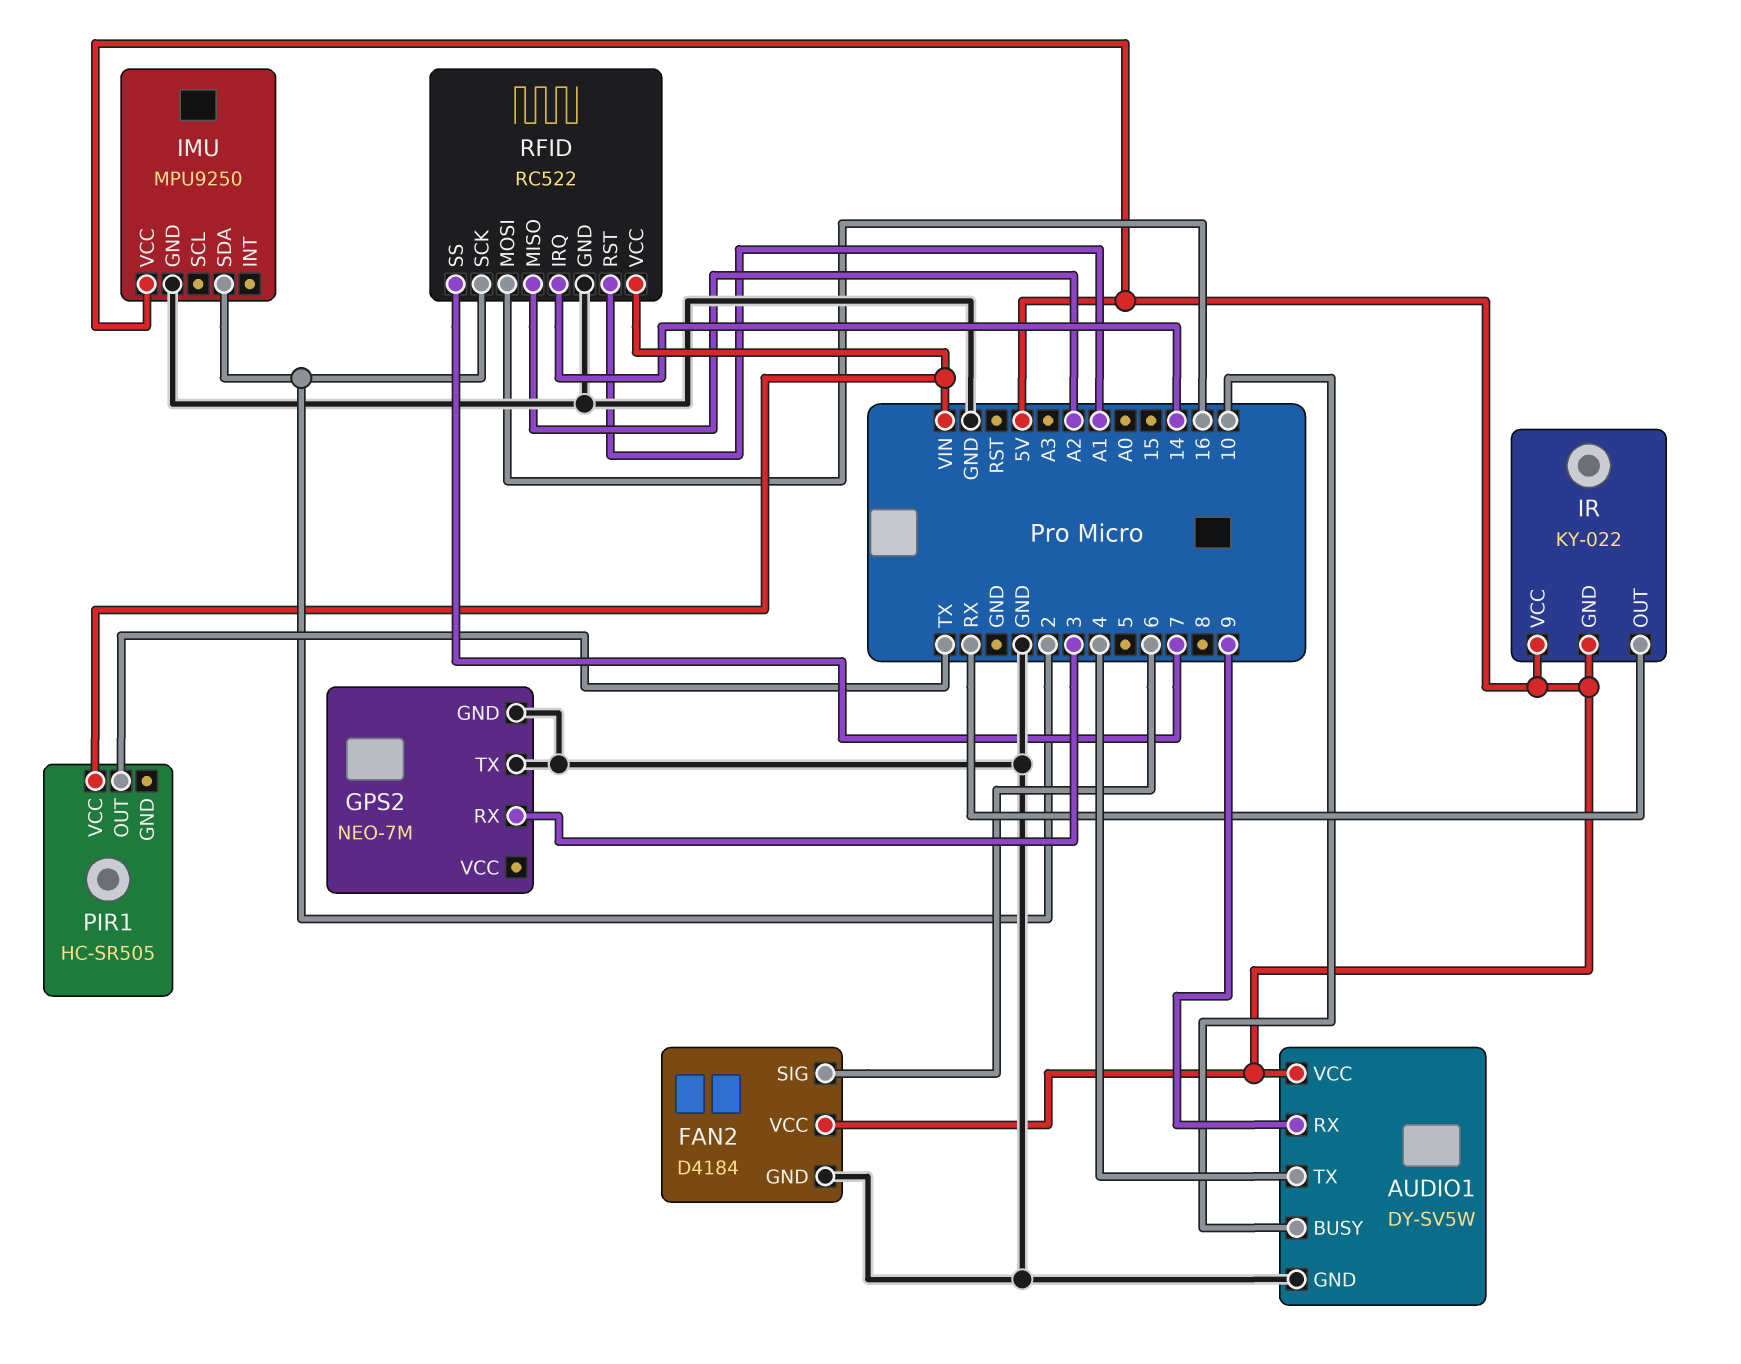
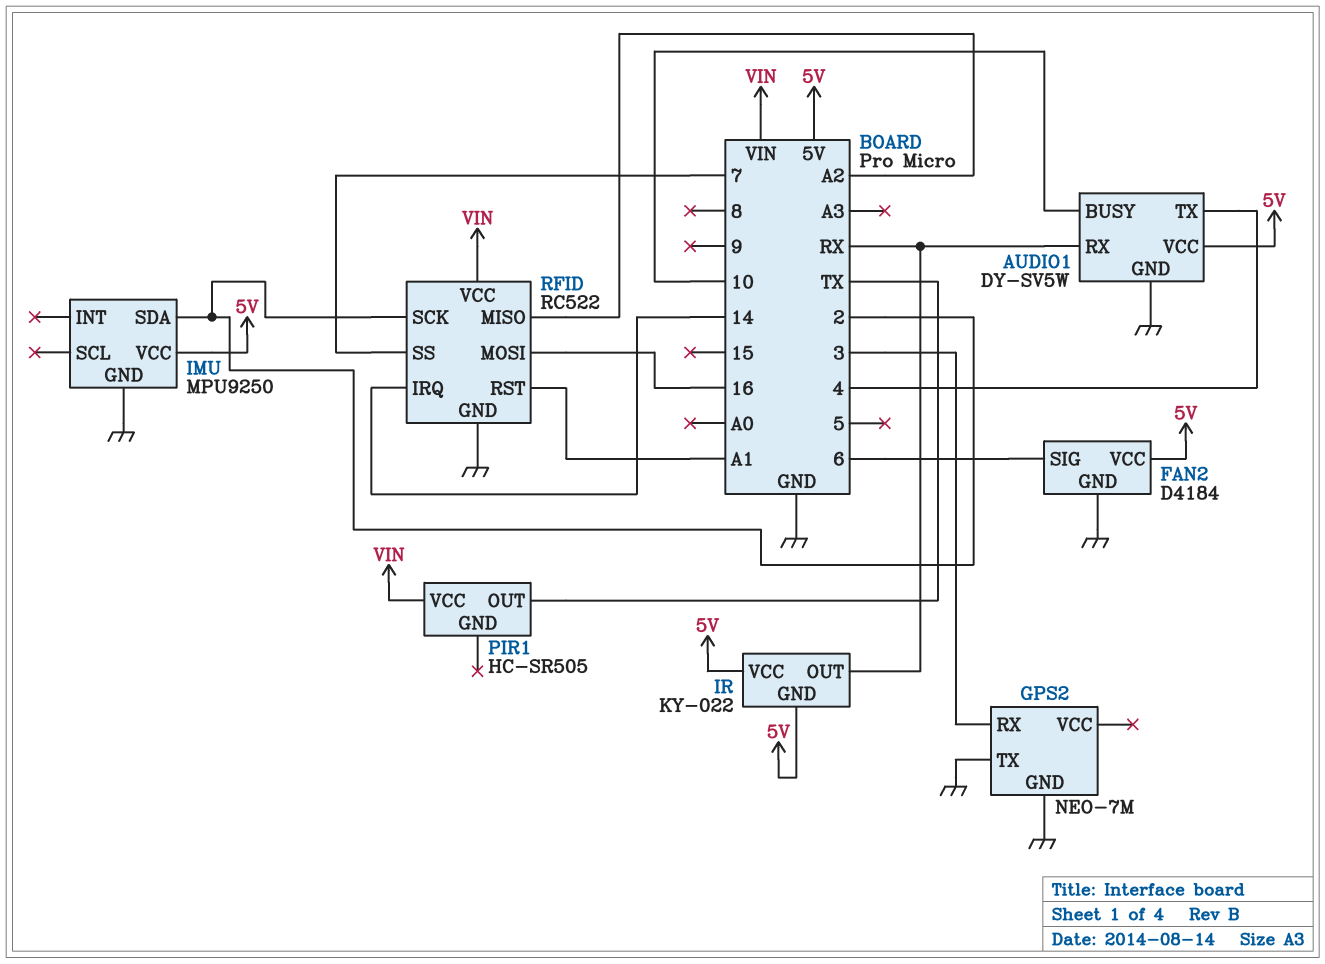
AUDIO1 pin RX: 9 -> RX

